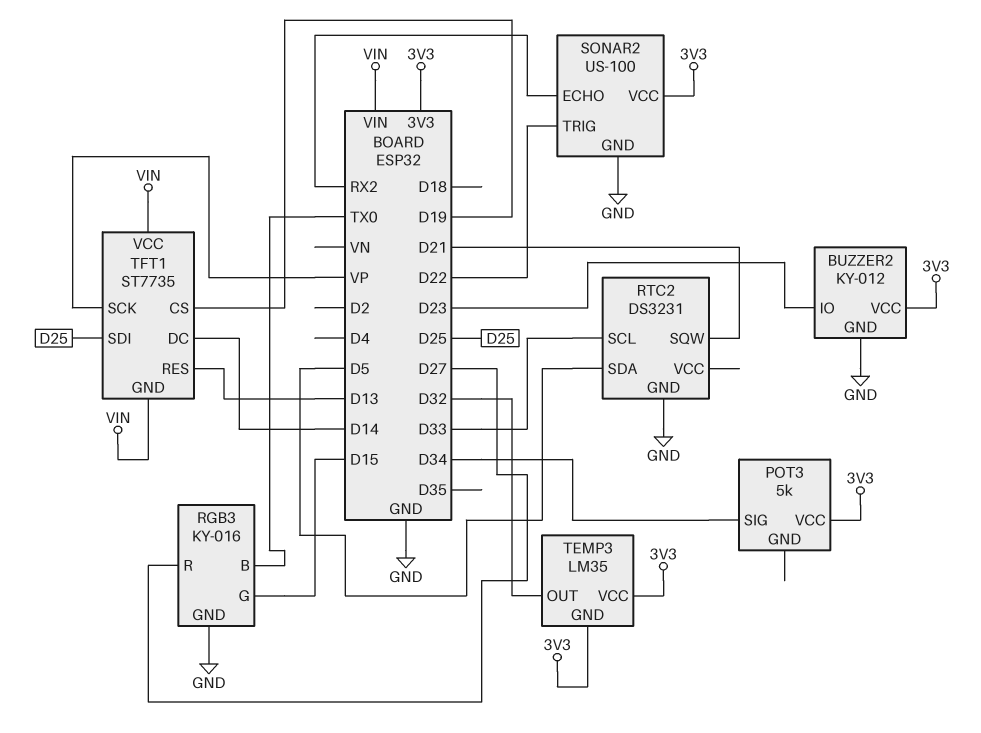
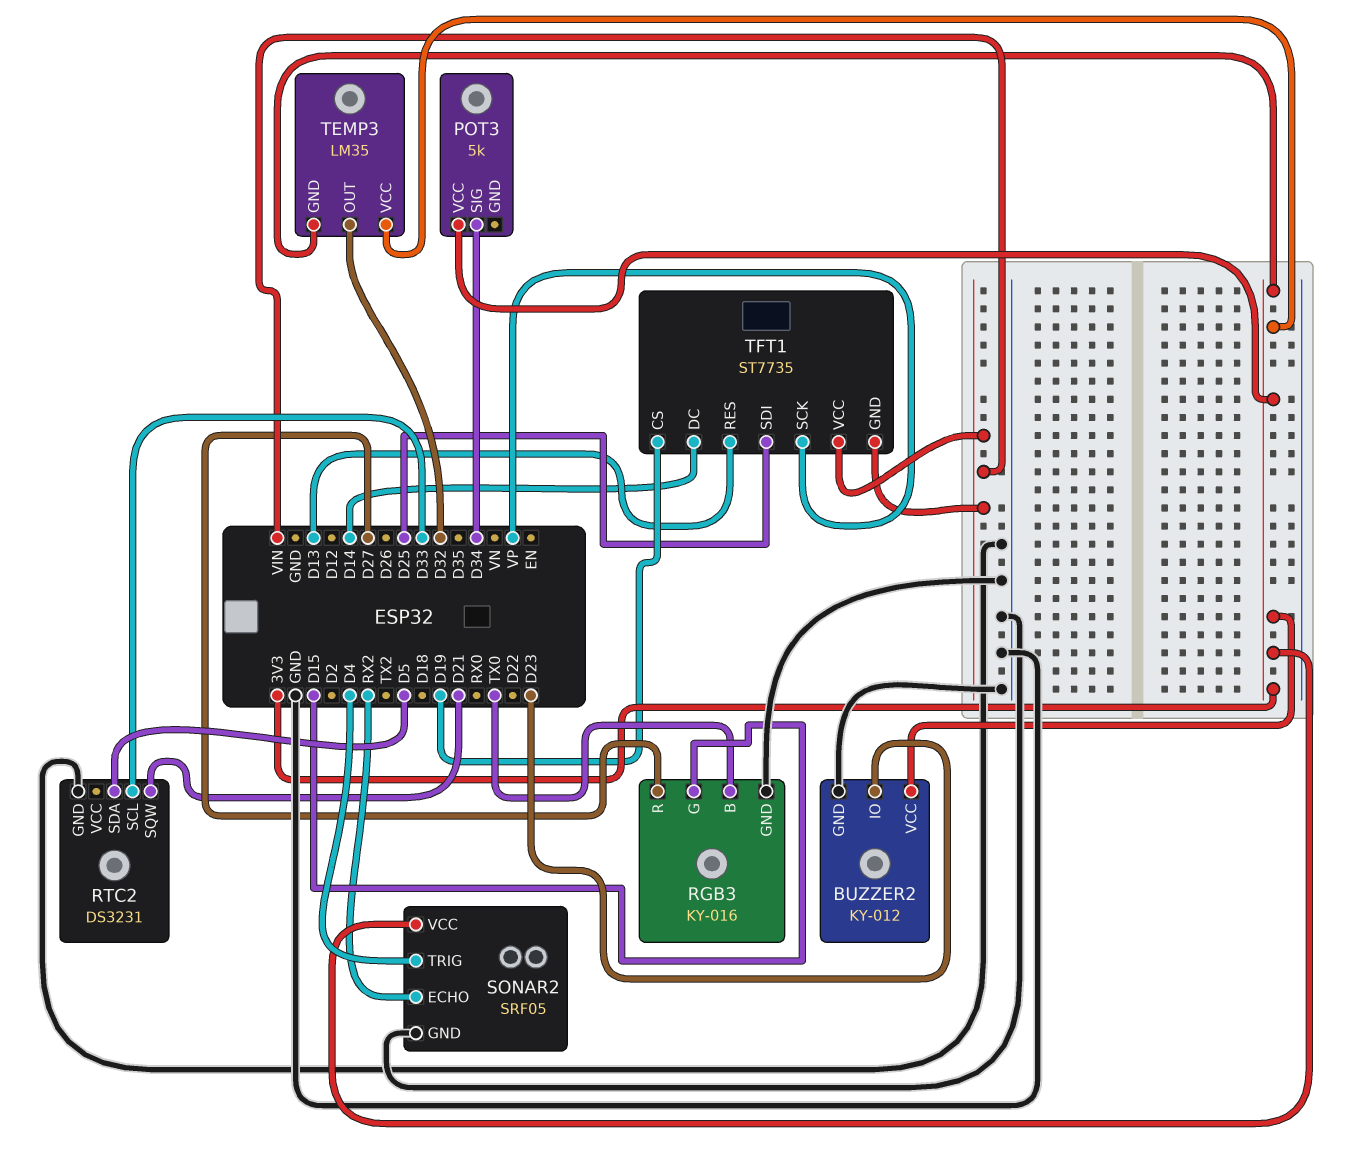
SONAR2: US-100 -> SRF05
SONAR2 pin TRIG: D22 -> D4

